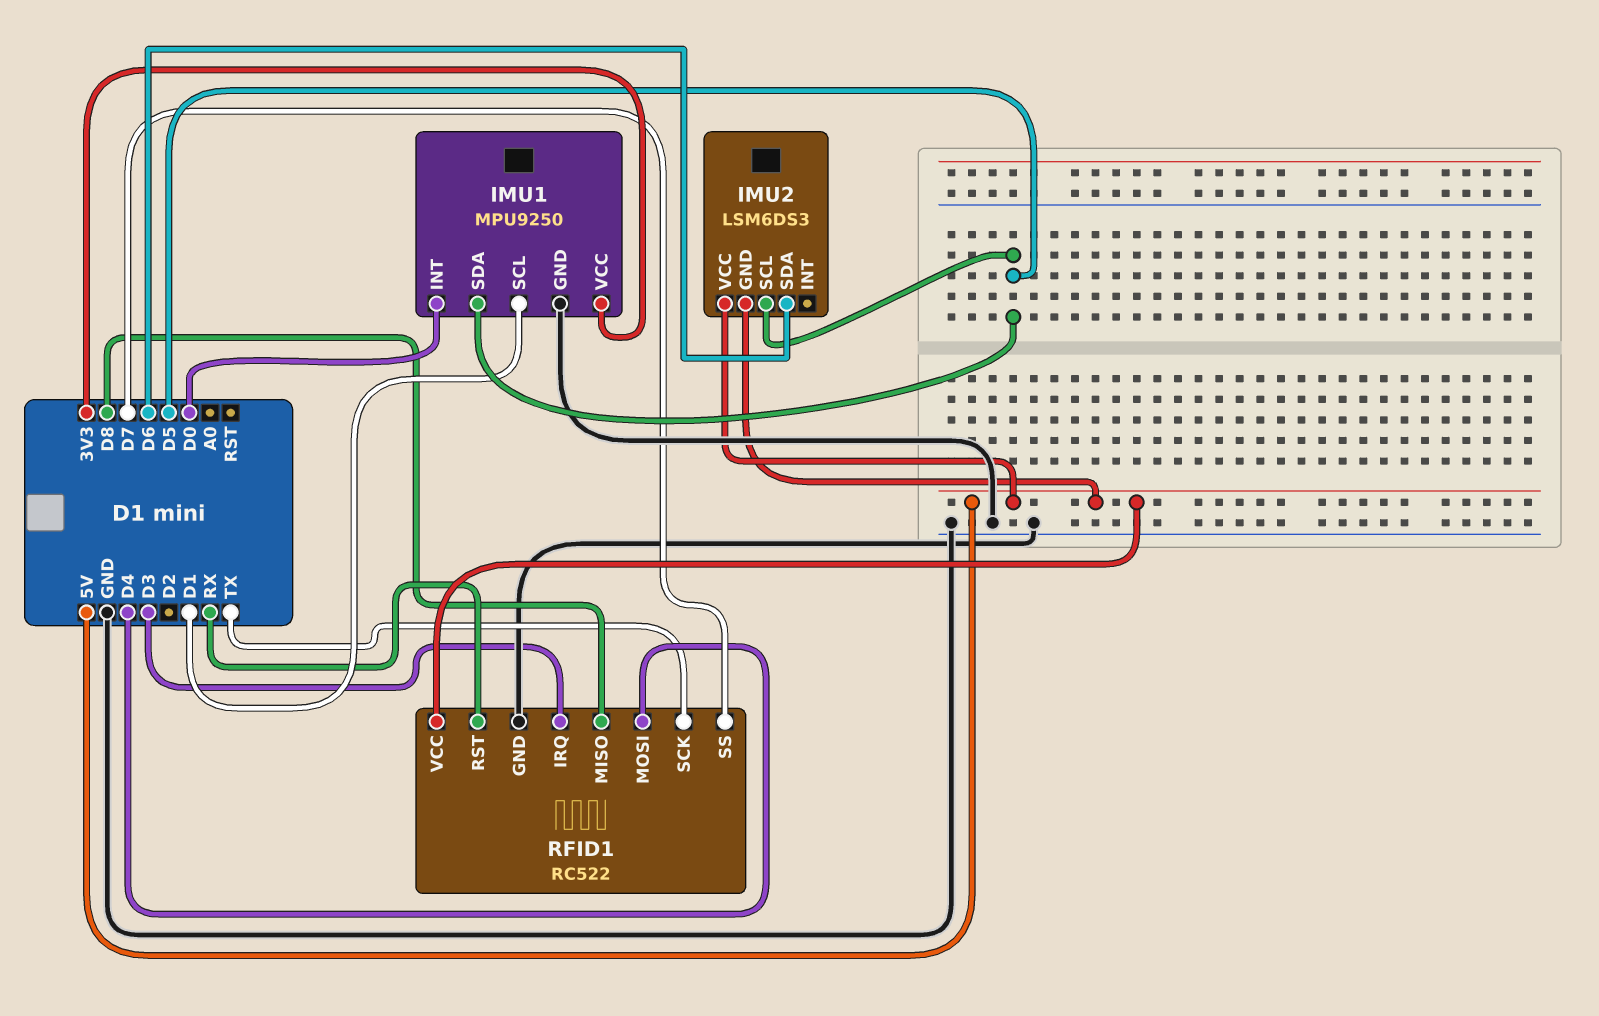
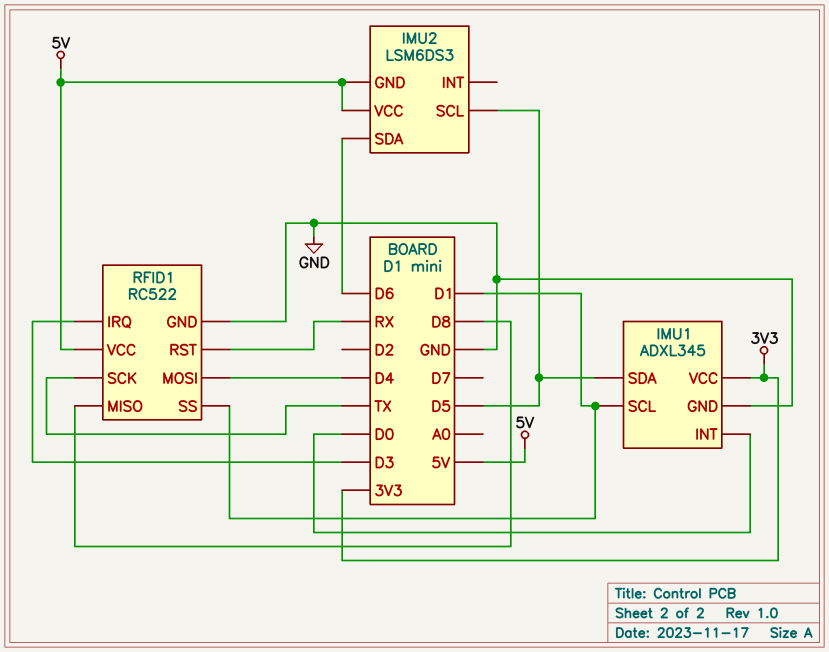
IMU1: MPU9250 -> ADXL345
RFID1 pin SS: D7 -> D1

